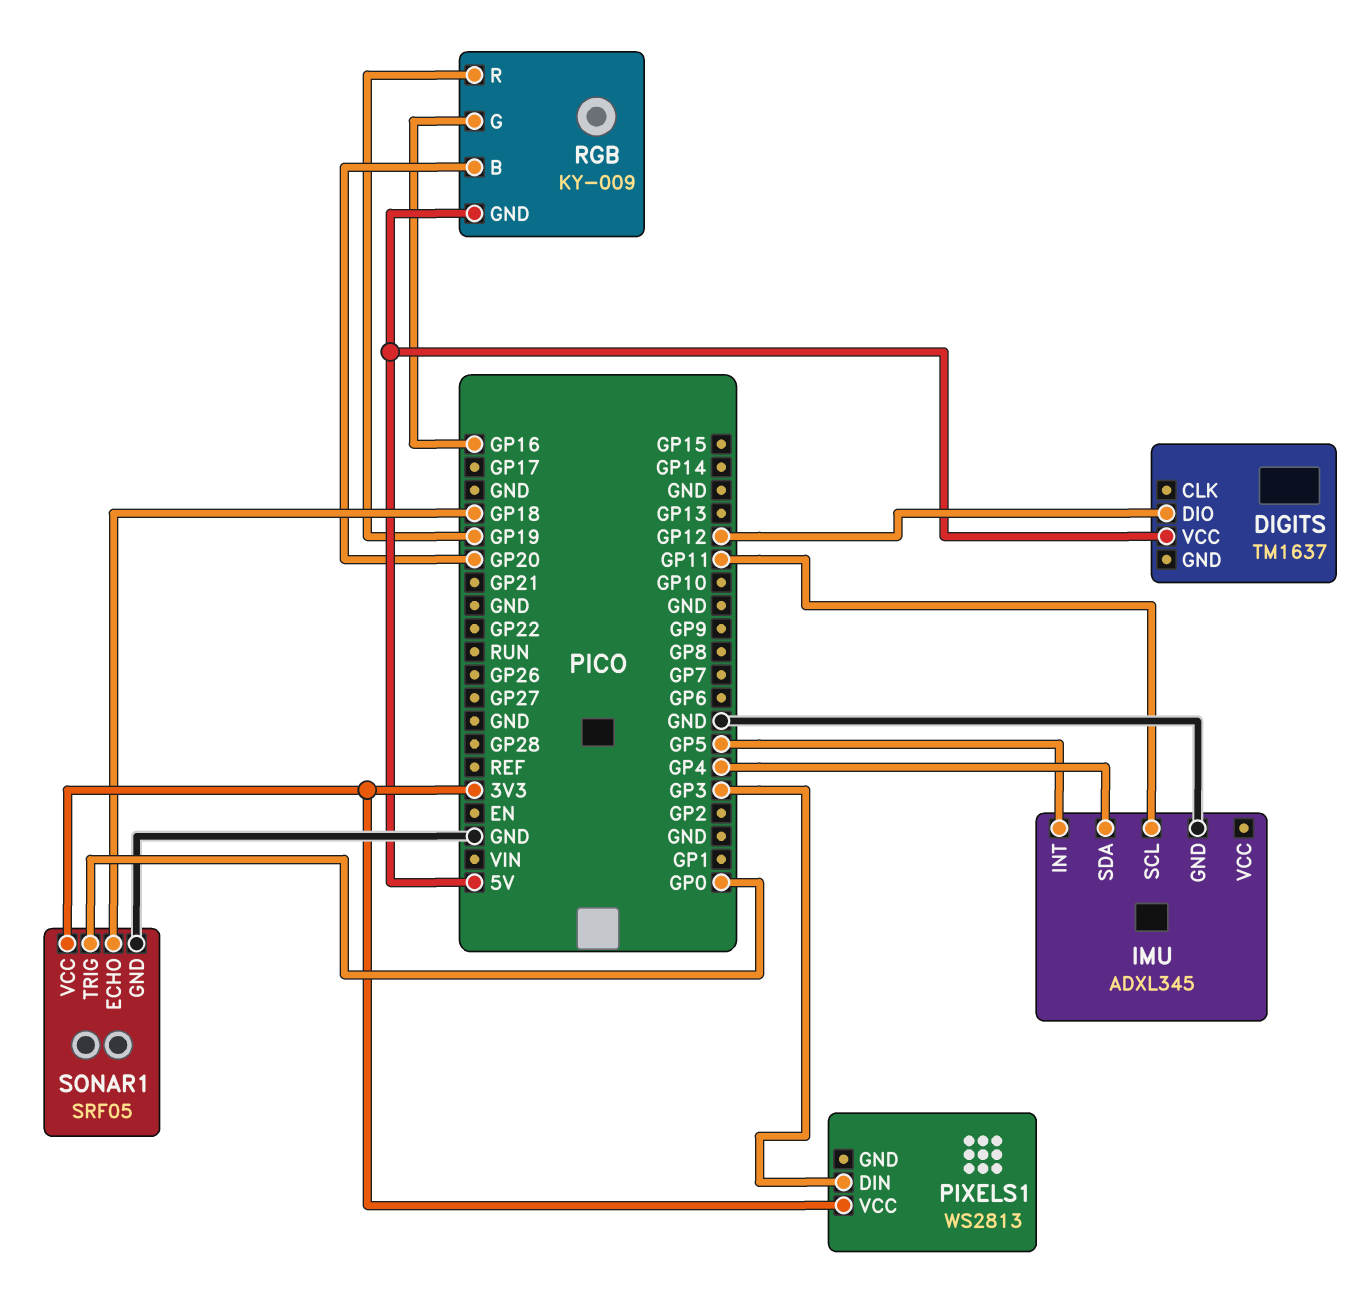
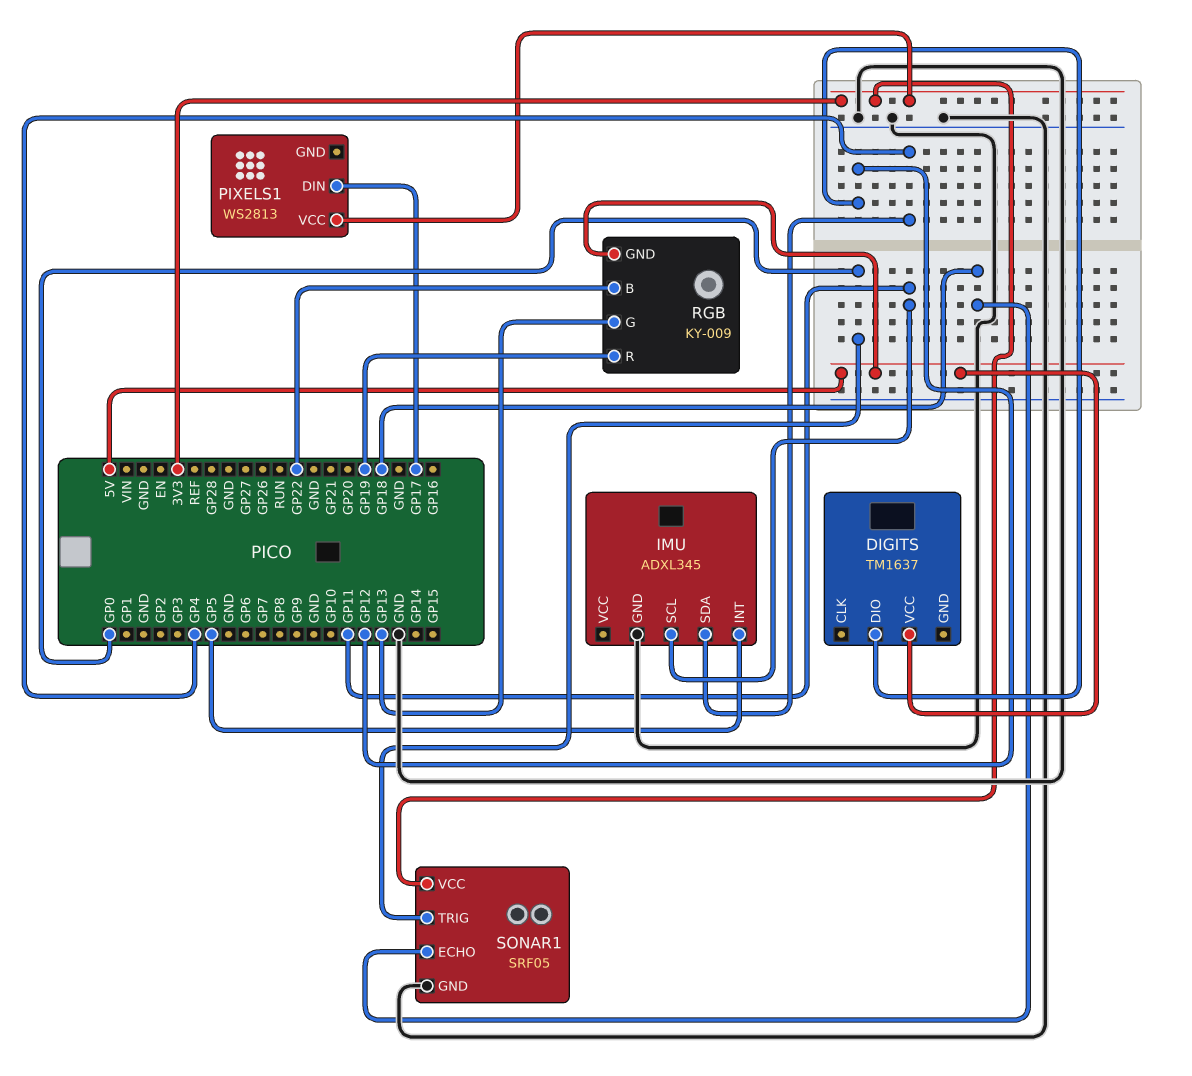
PIXELS1 pin DIN: GP3 -> GP17
RGB pin B: GP20 -> GP22
RGB pin G: GP16 -> GP13

